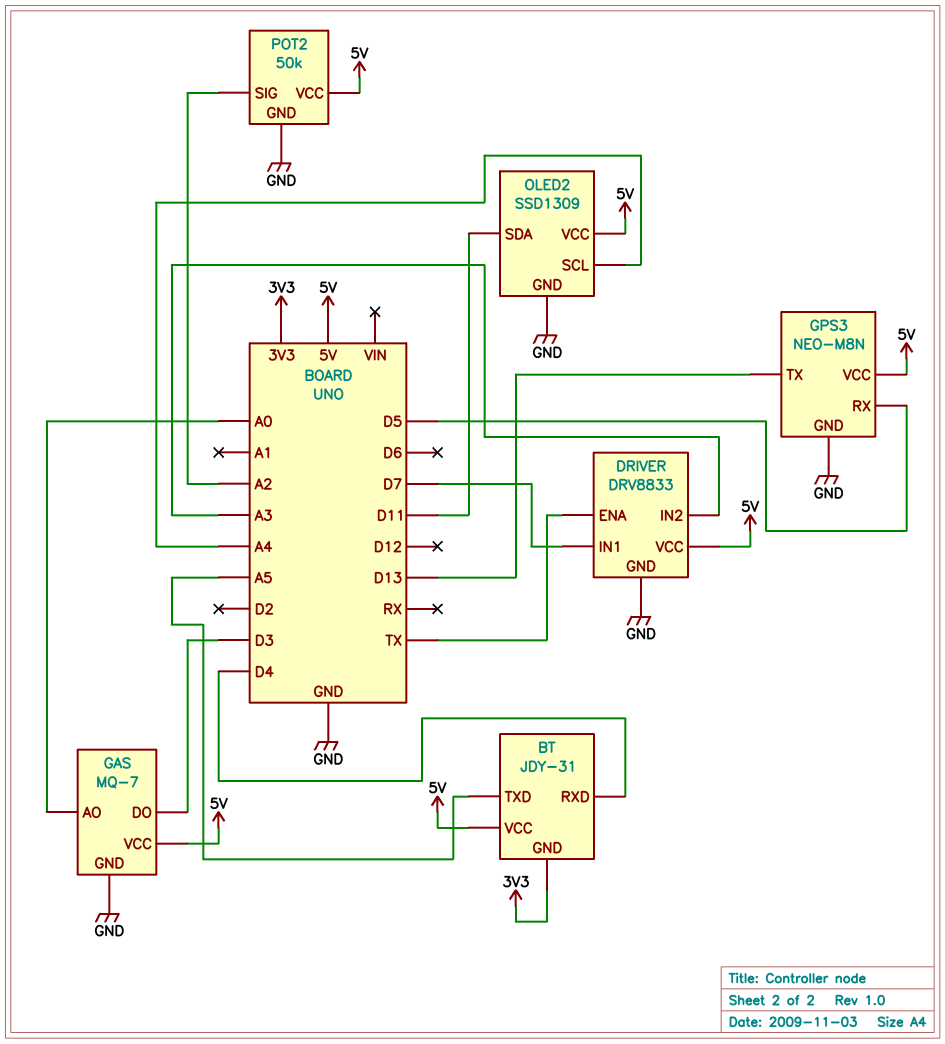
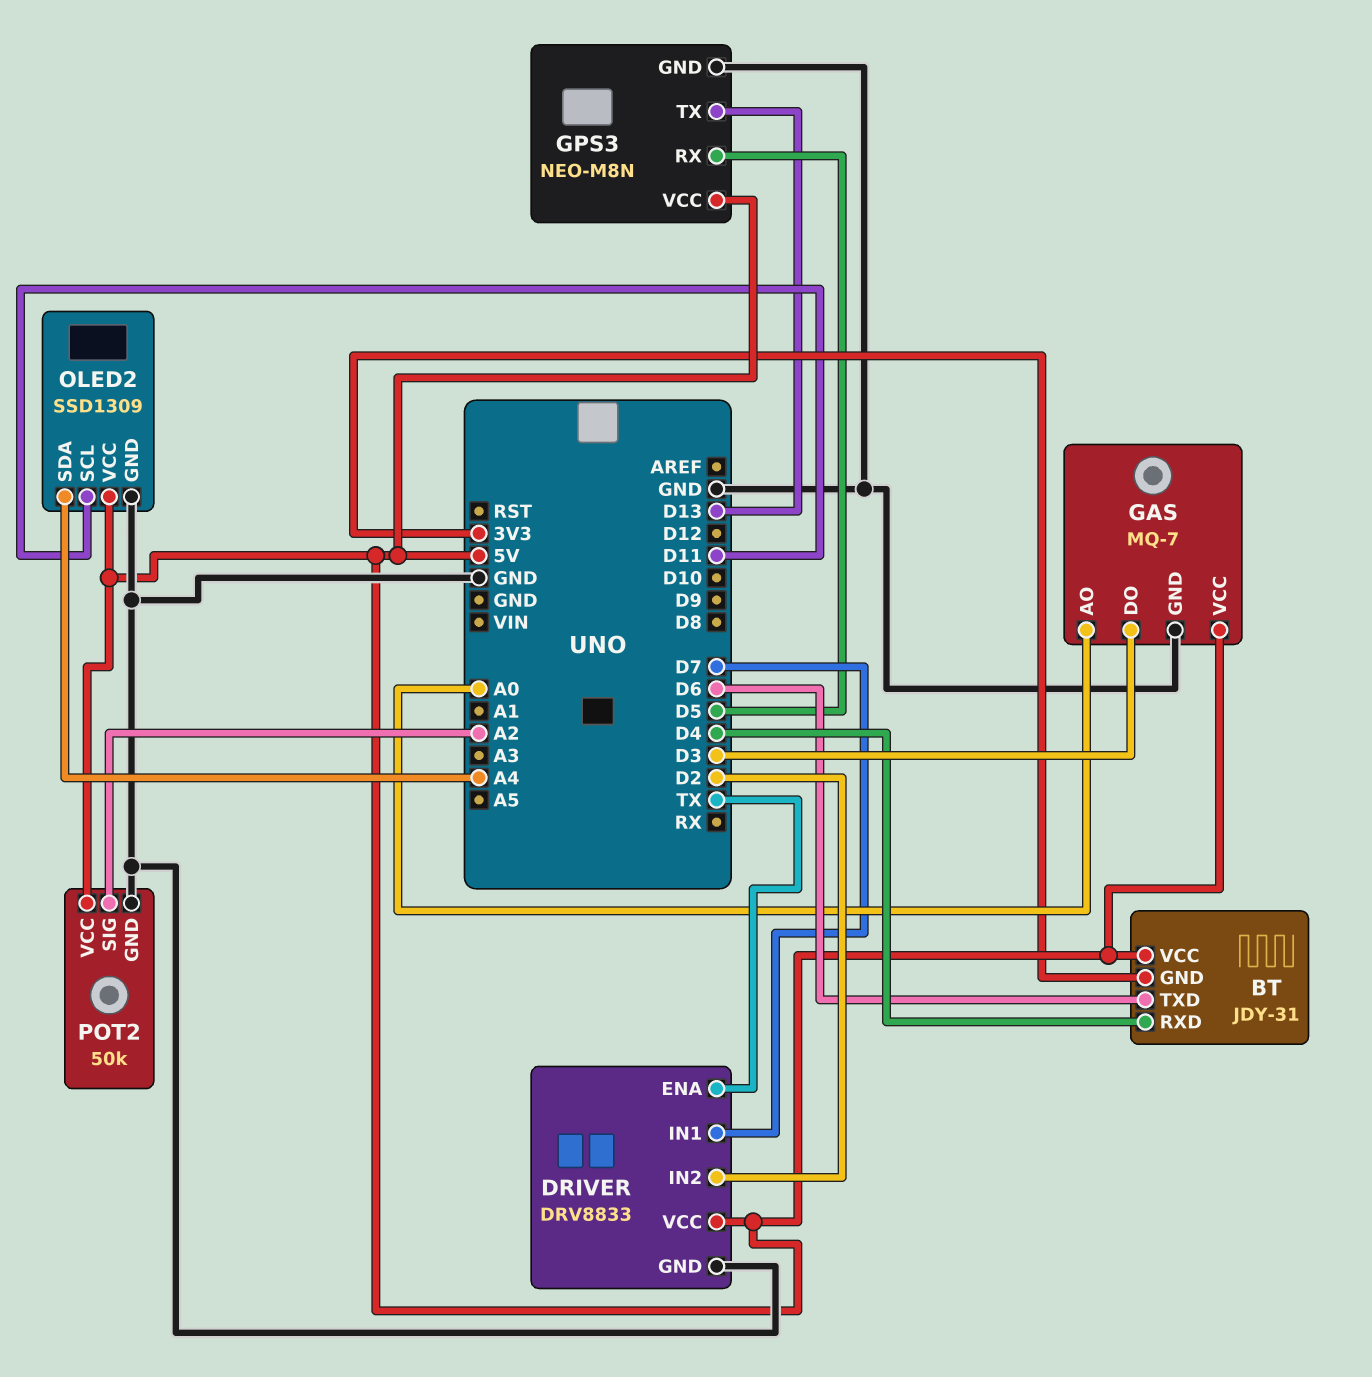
BT pin TXD: A5 -> D6
DRIVER pin IN2: A3 -> D2
OLED2 pin SCL: A4 -> D11
OLED2 pin SDA: D11 -> A4

